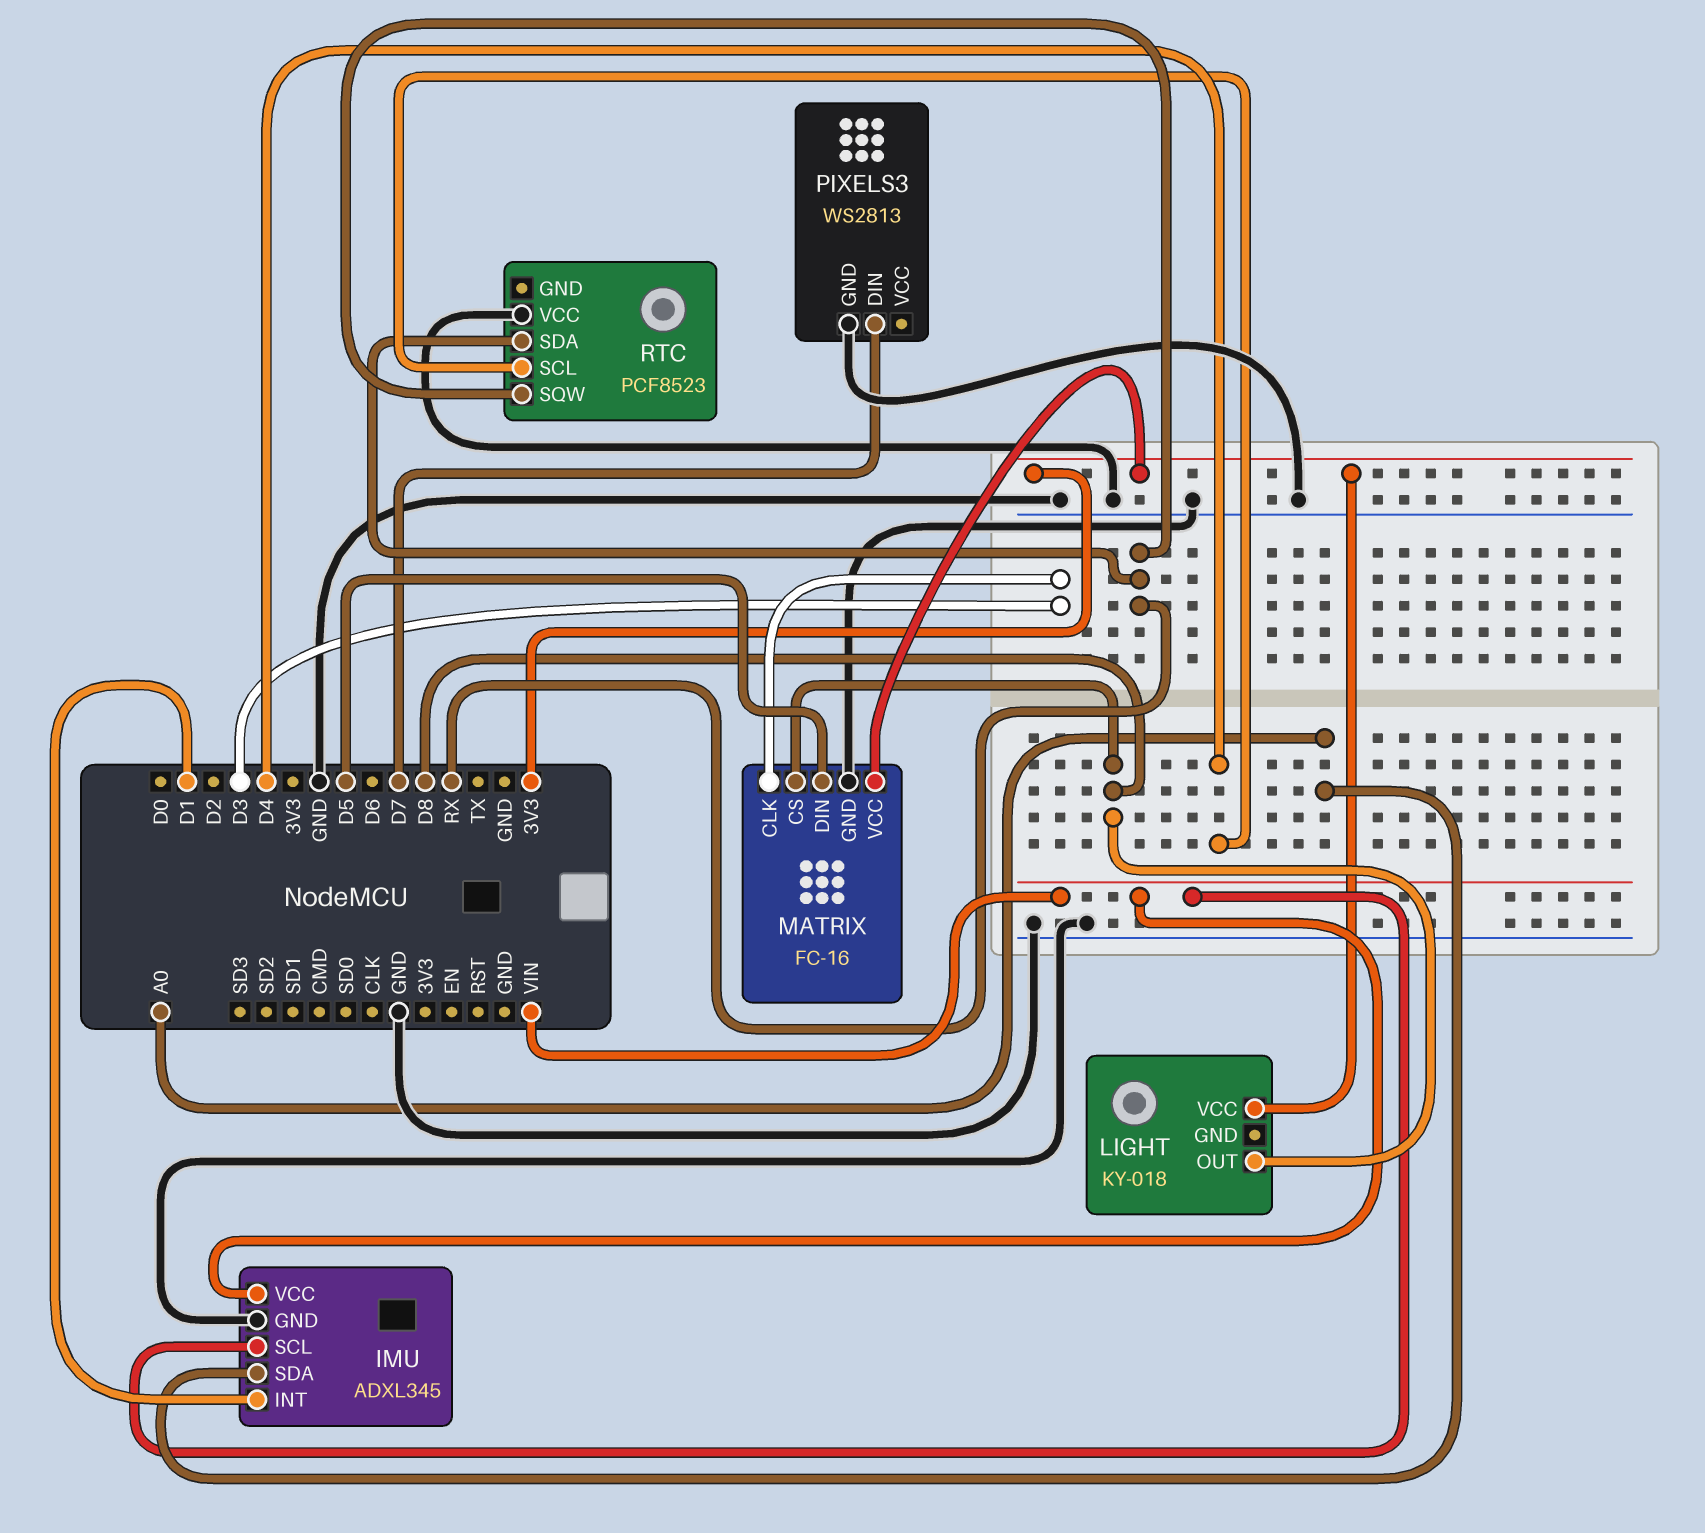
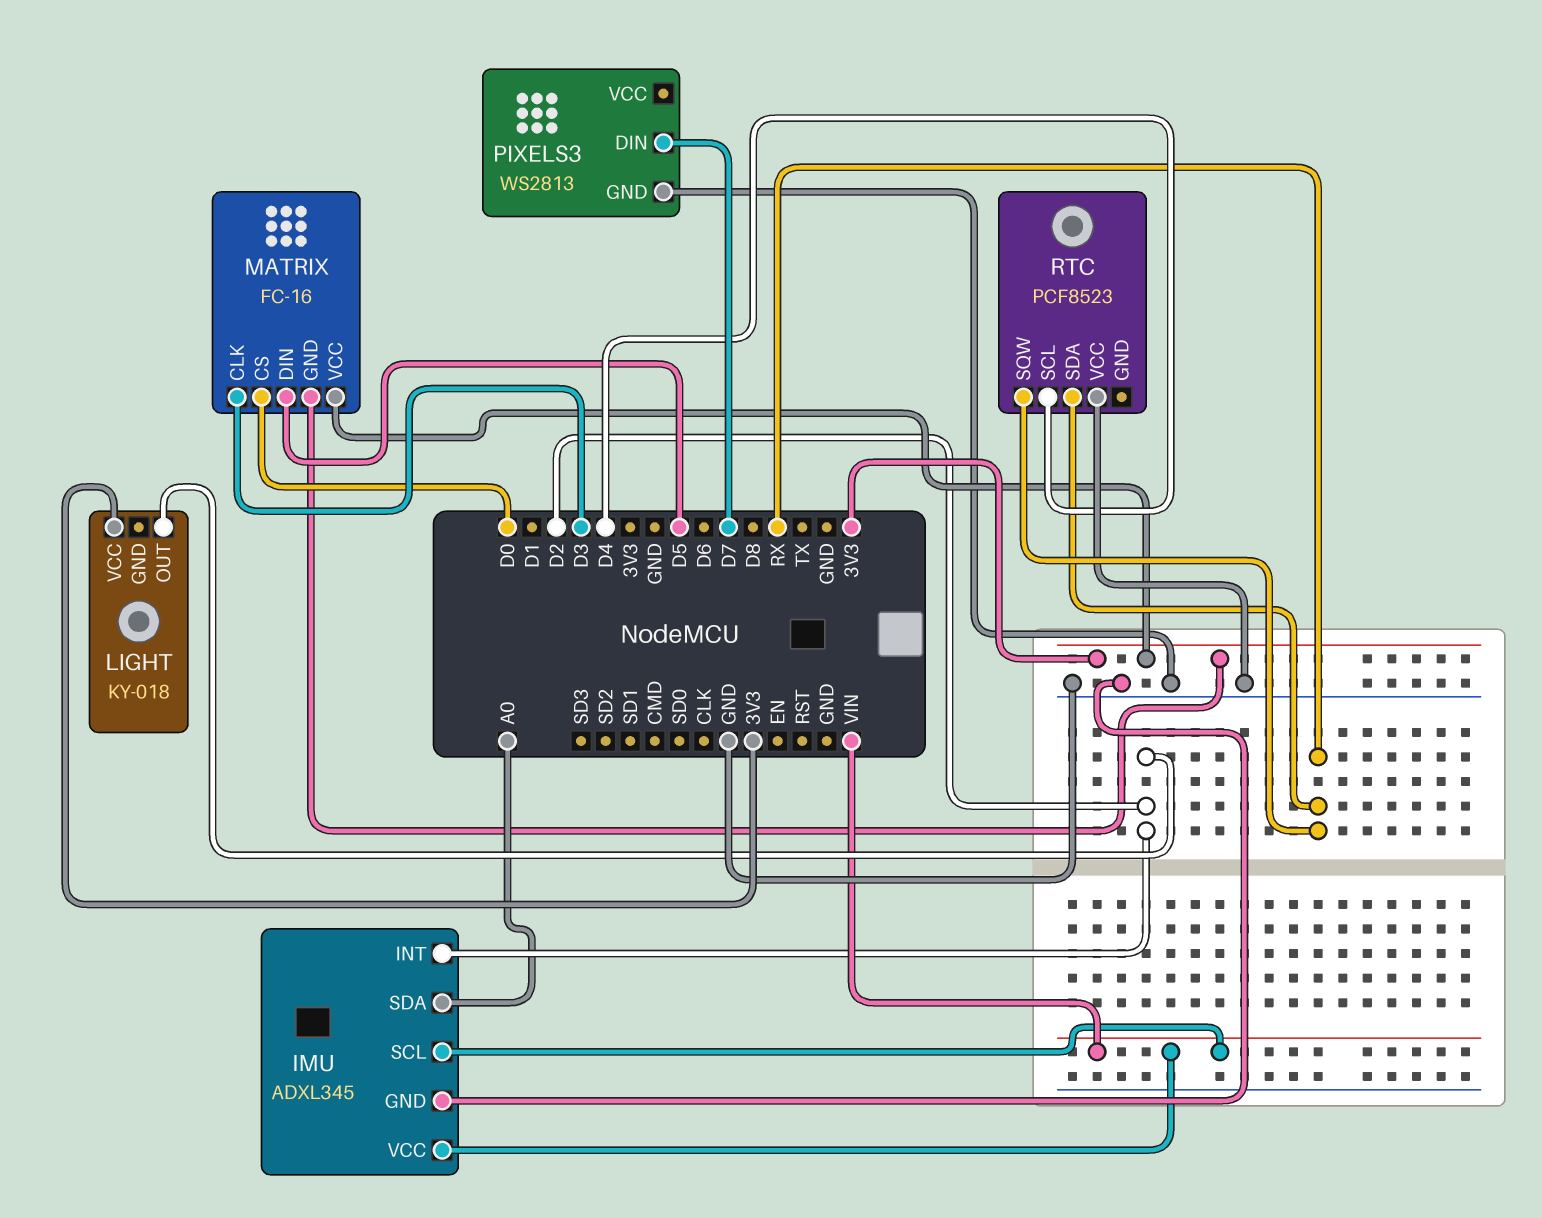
IMU pin INT: D1 -> D2
LIGHT pin OUT: D8 -> D2
MATRIX pin CS: D8 -> D0
MATRIX pin GND: GND -> 3V3

